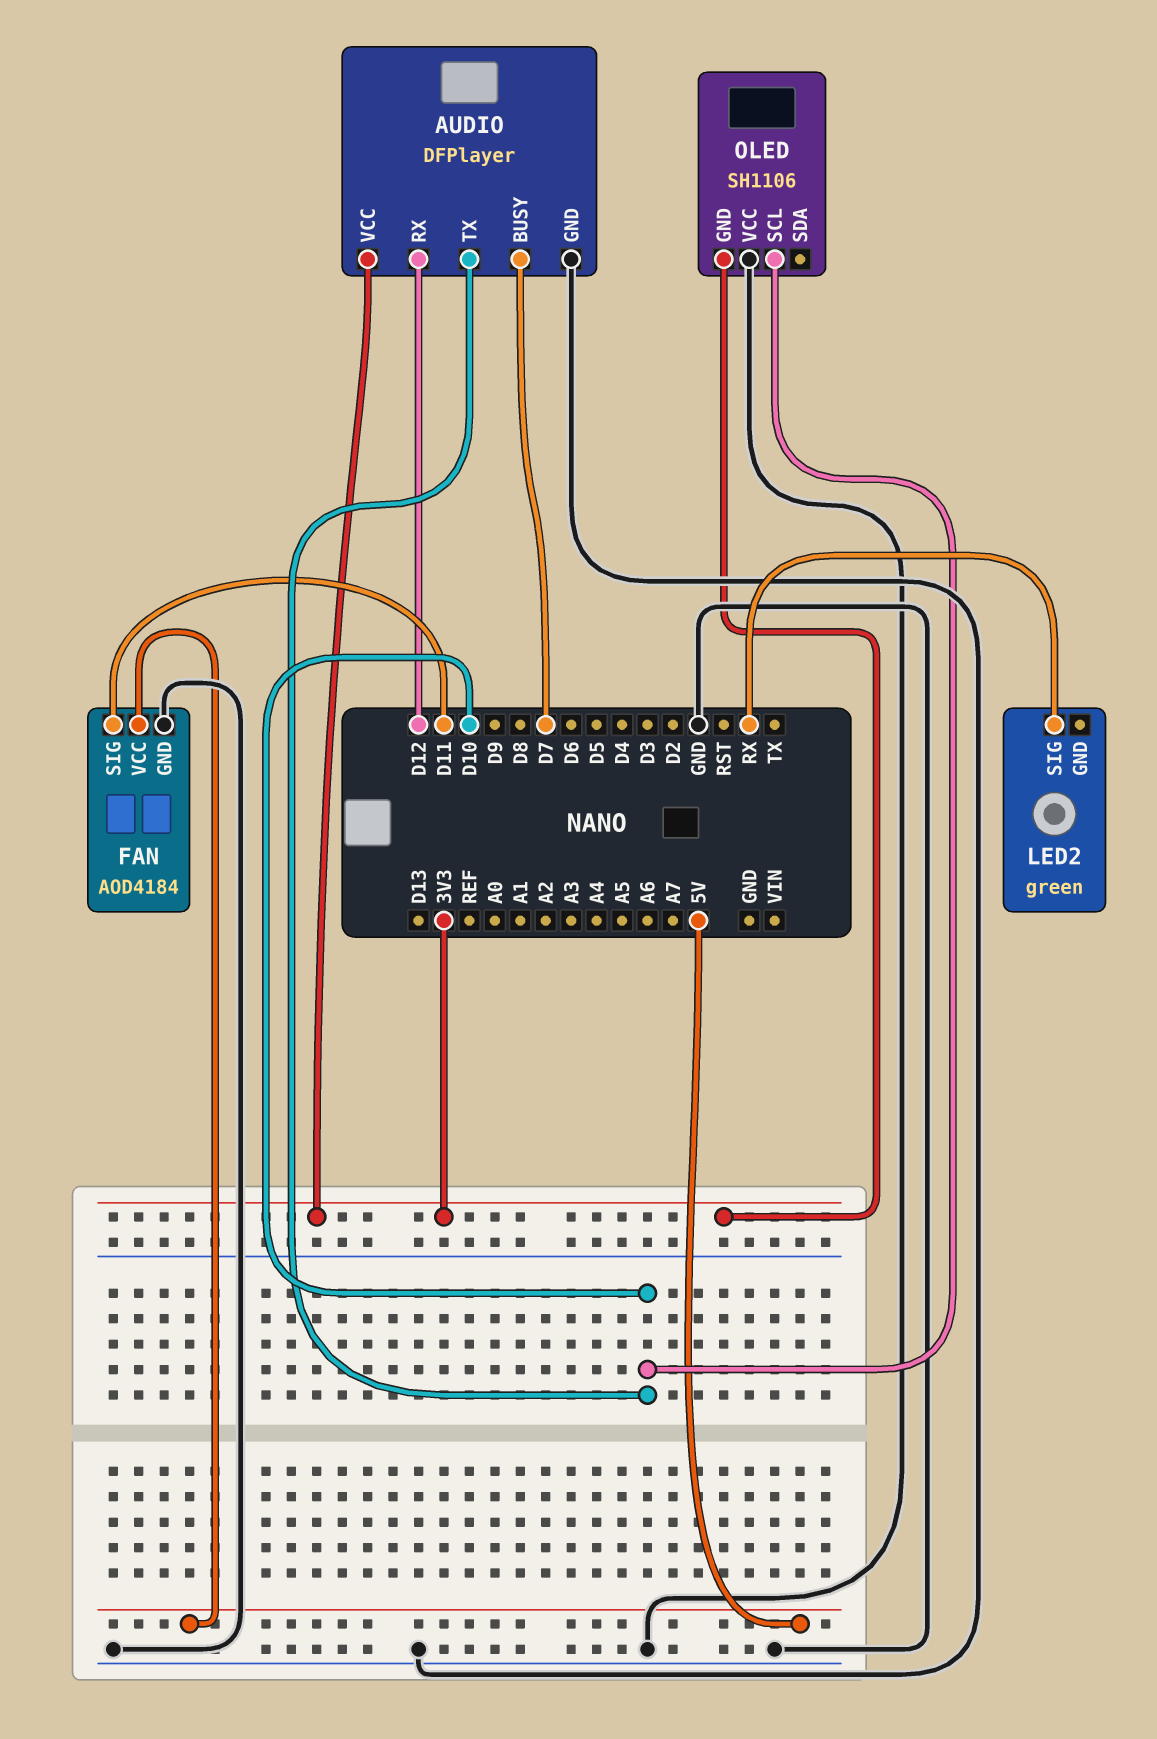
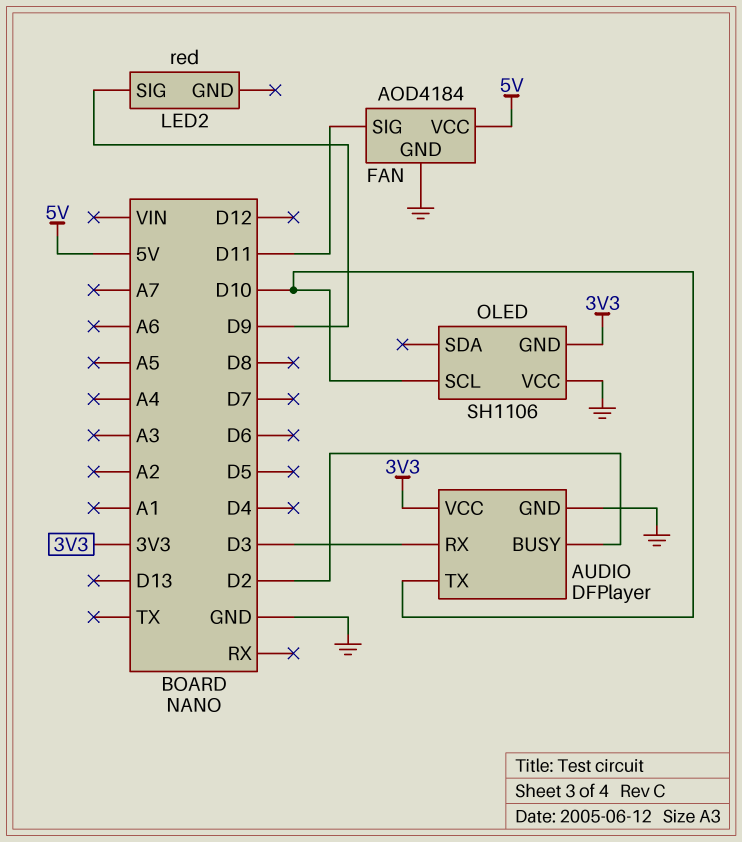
AUDIO pin BUSY: D7 -> D2
AUDIO pin RX: D12 -> D3
LED2: green -> red
LED2 pin SIG: RX -> D9

